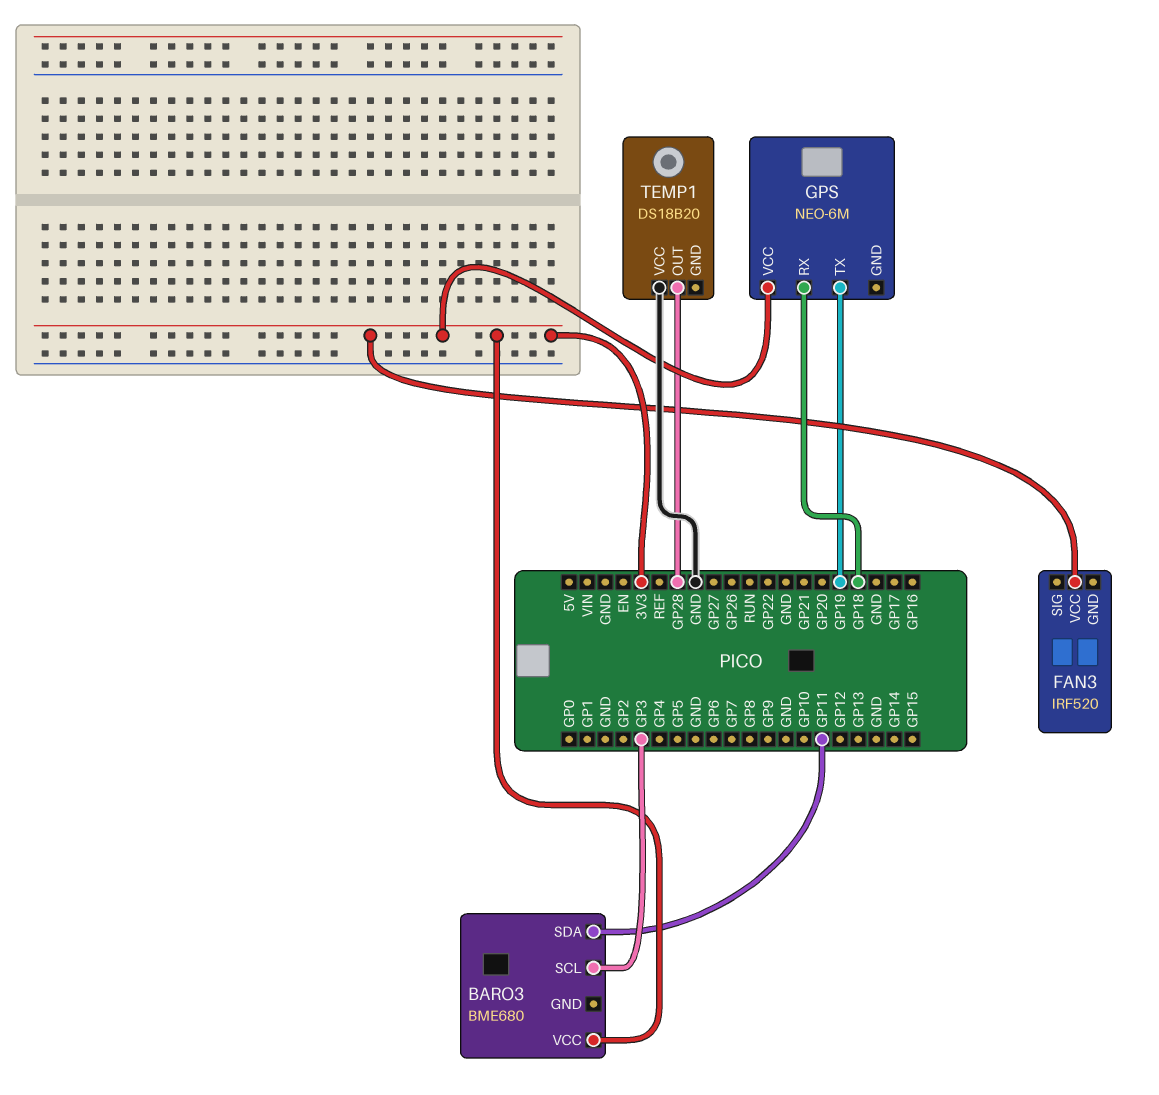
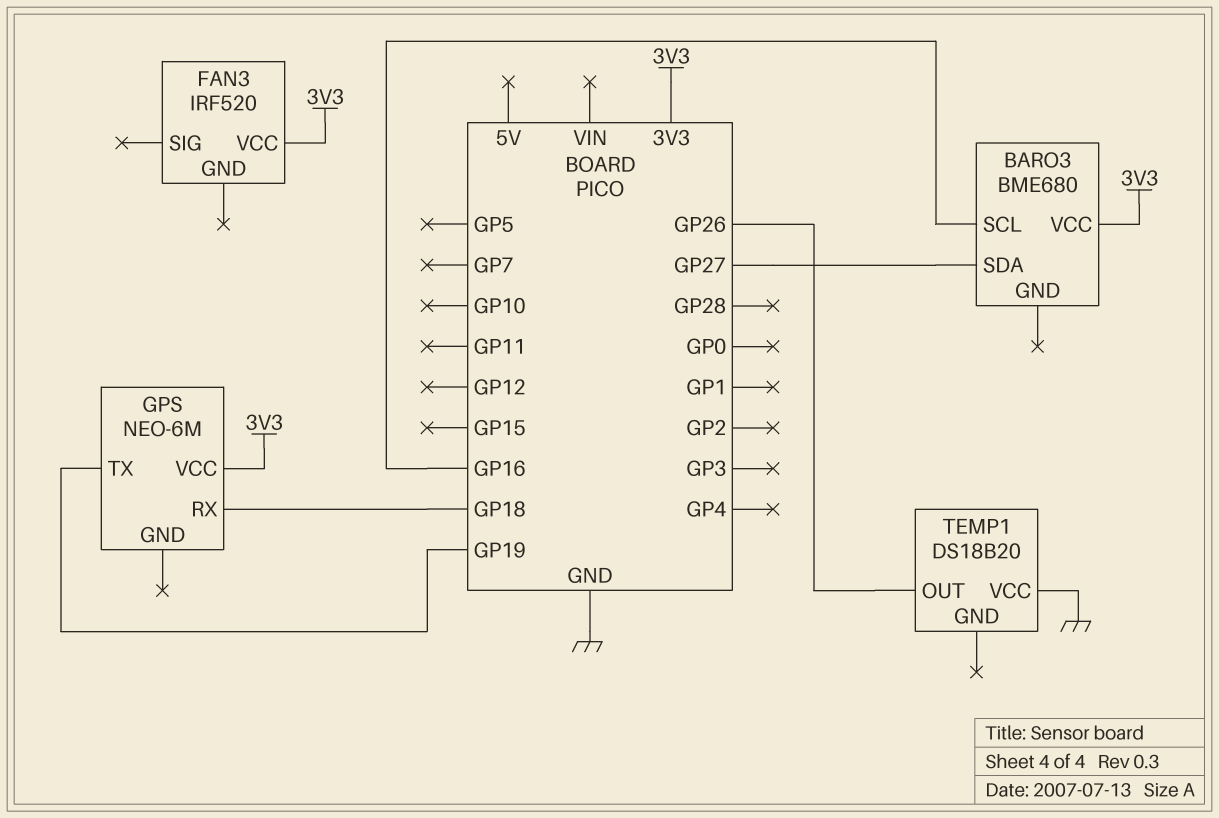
BARO3 pin SCL: GP3 -> GP16
BARO3 pin SDA: GP11 -> GP27
TEMP1 pin OUT: GP28 -> GP26

